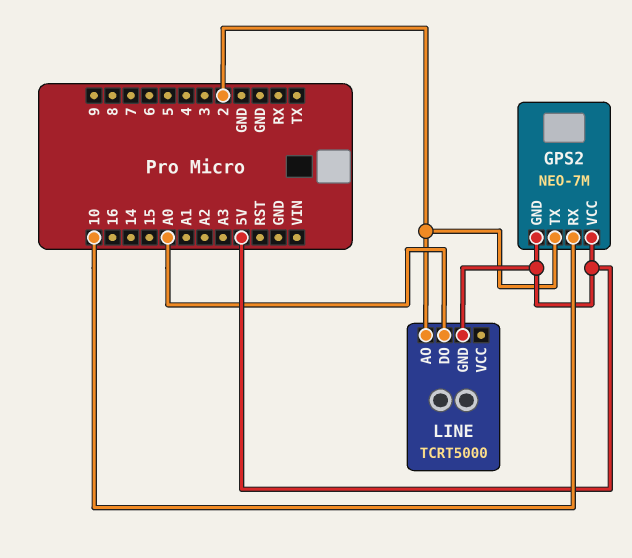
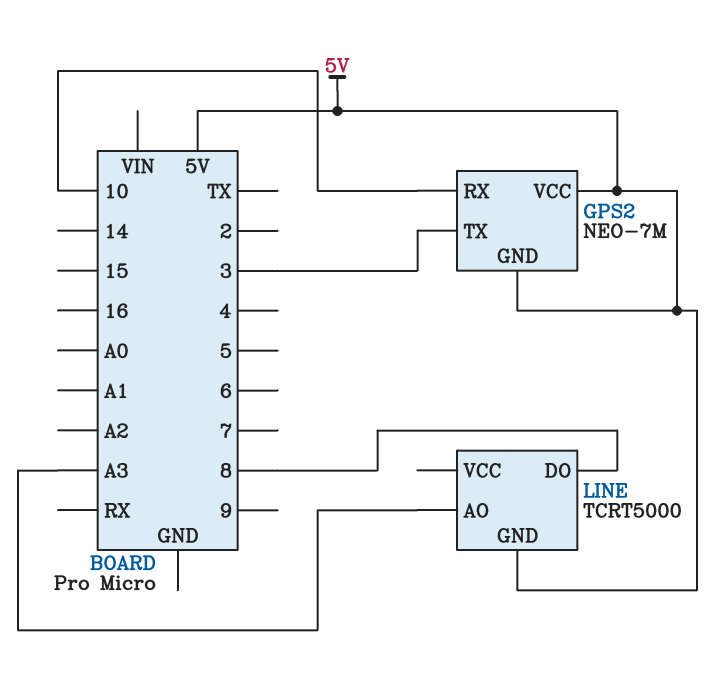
GPS2 pin TX: 2 -> 3
LINE pin AO: 2 -> A3
LINE pin DO: A0 -> 8

